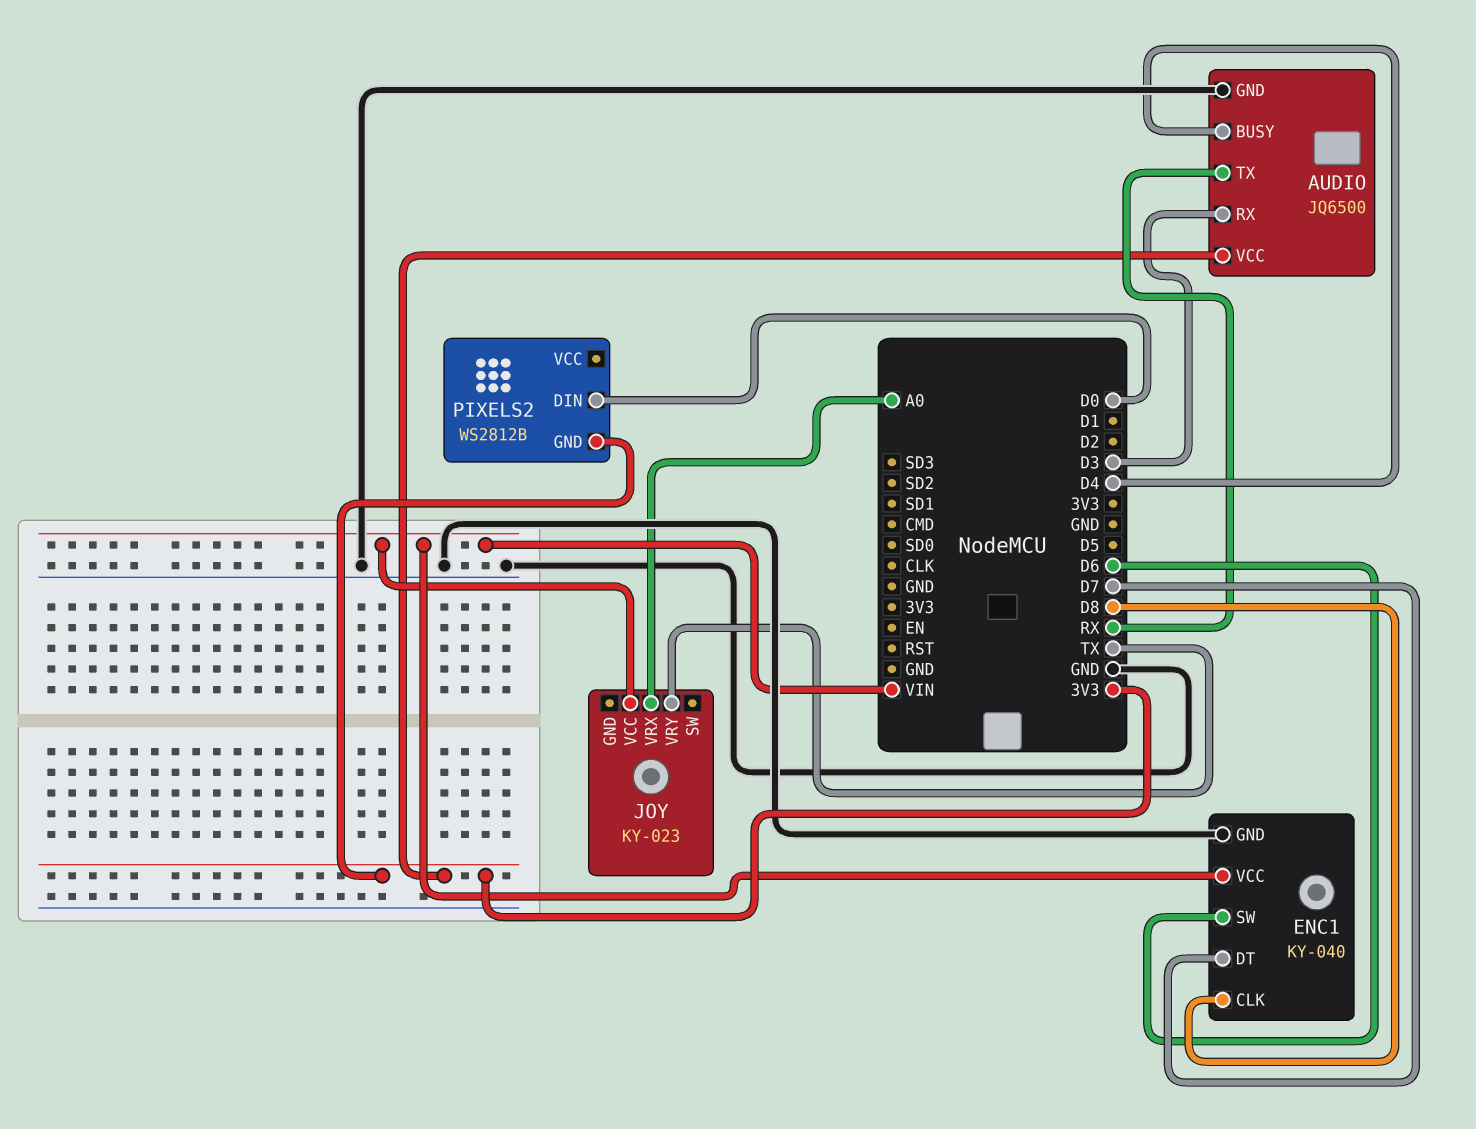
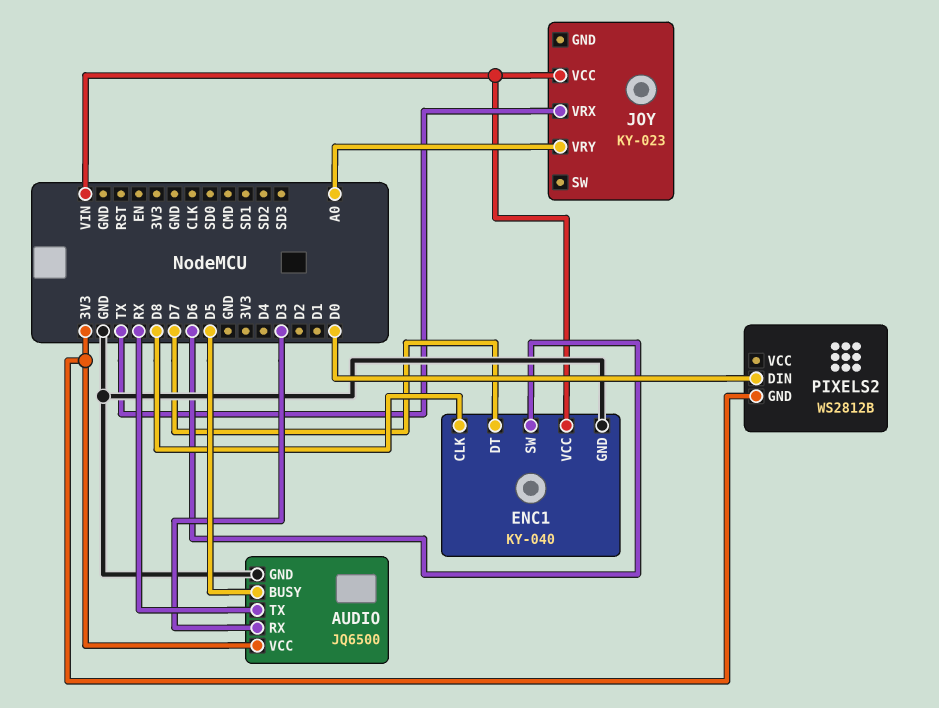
AUDIO pin BUSY: D4 -> D5
JOY pin VRX: A0 -> TX
JOY pin VRY: TX -> A0

